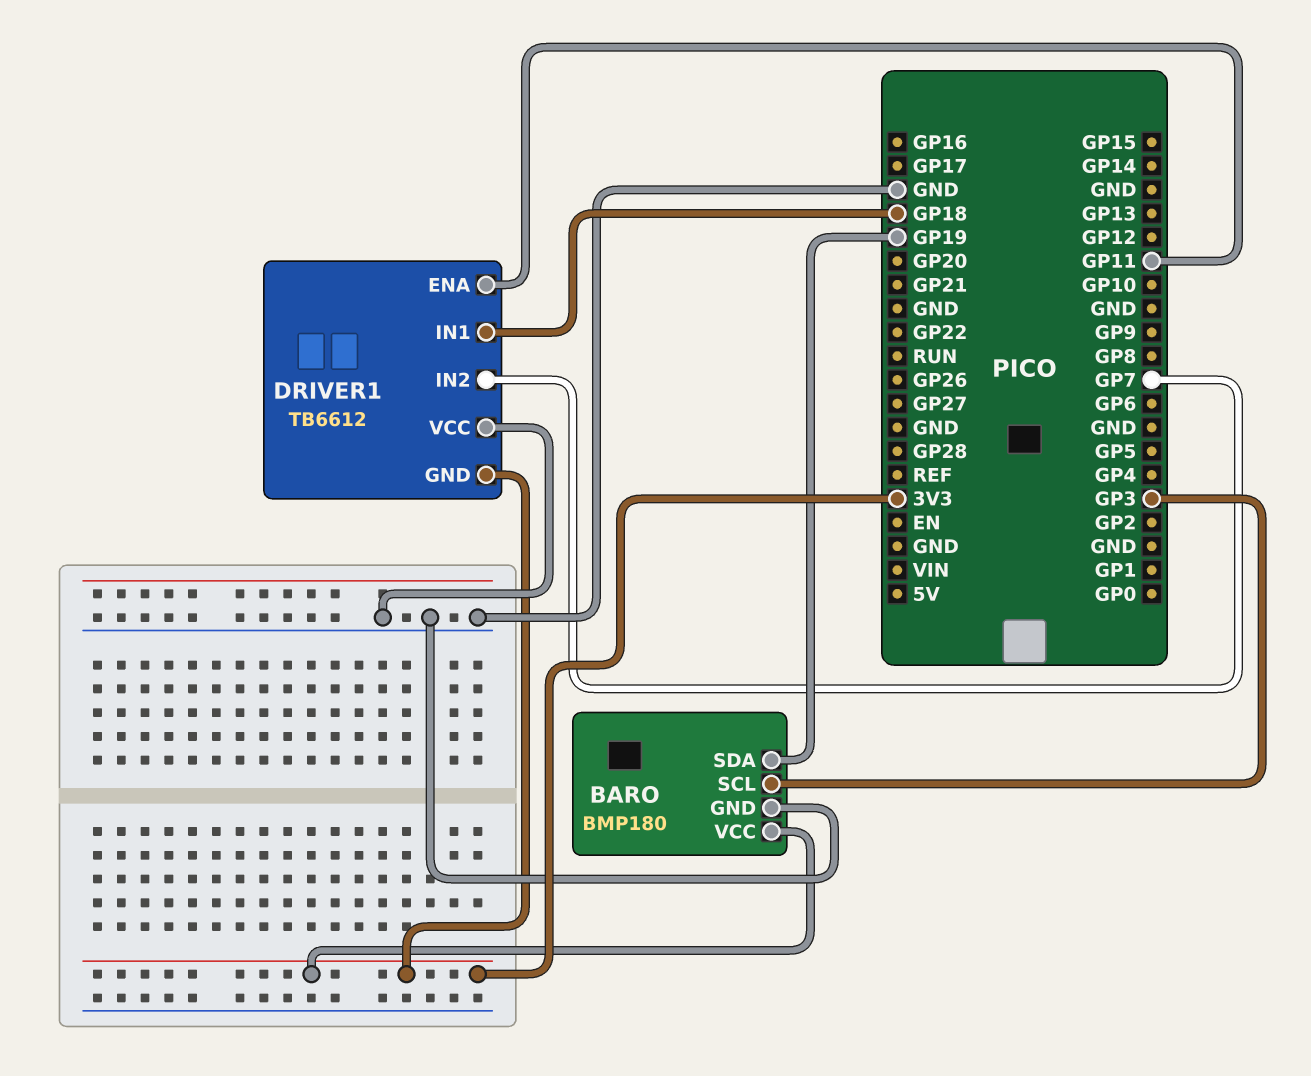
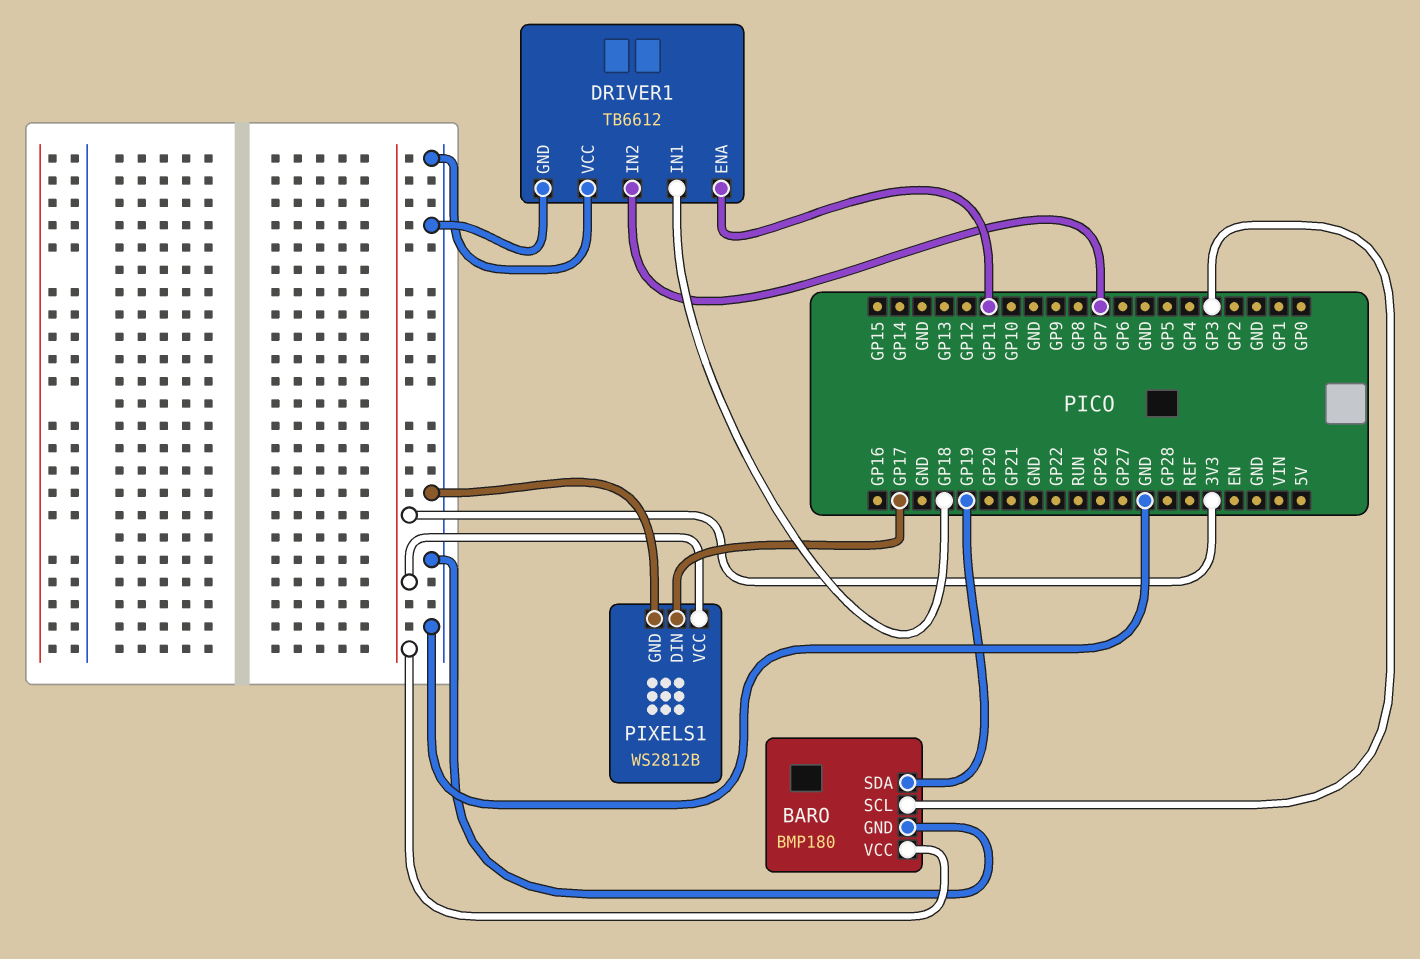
DRIVER1 pin GND: 3V3 -> GND
PIXELS1: none -> WS2812B
PIXELS1 pin DIN: none -> GP17
PIXELS1 pin GND: none -> GND
PIXELS1 pin VCC: none -> 3V3

